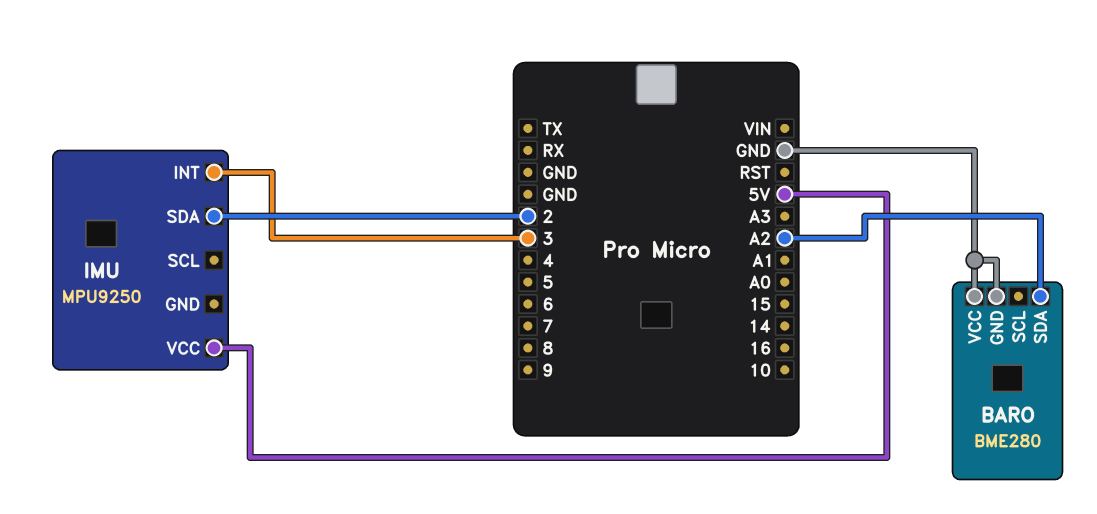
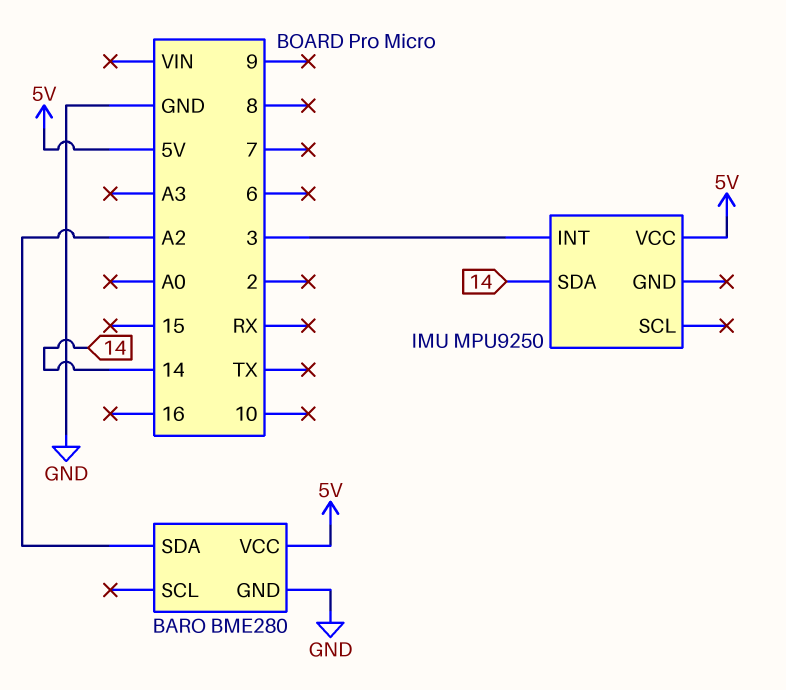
BARO pin VCC: GND -> 5V
IMU pin SDA: 2 -> 14

